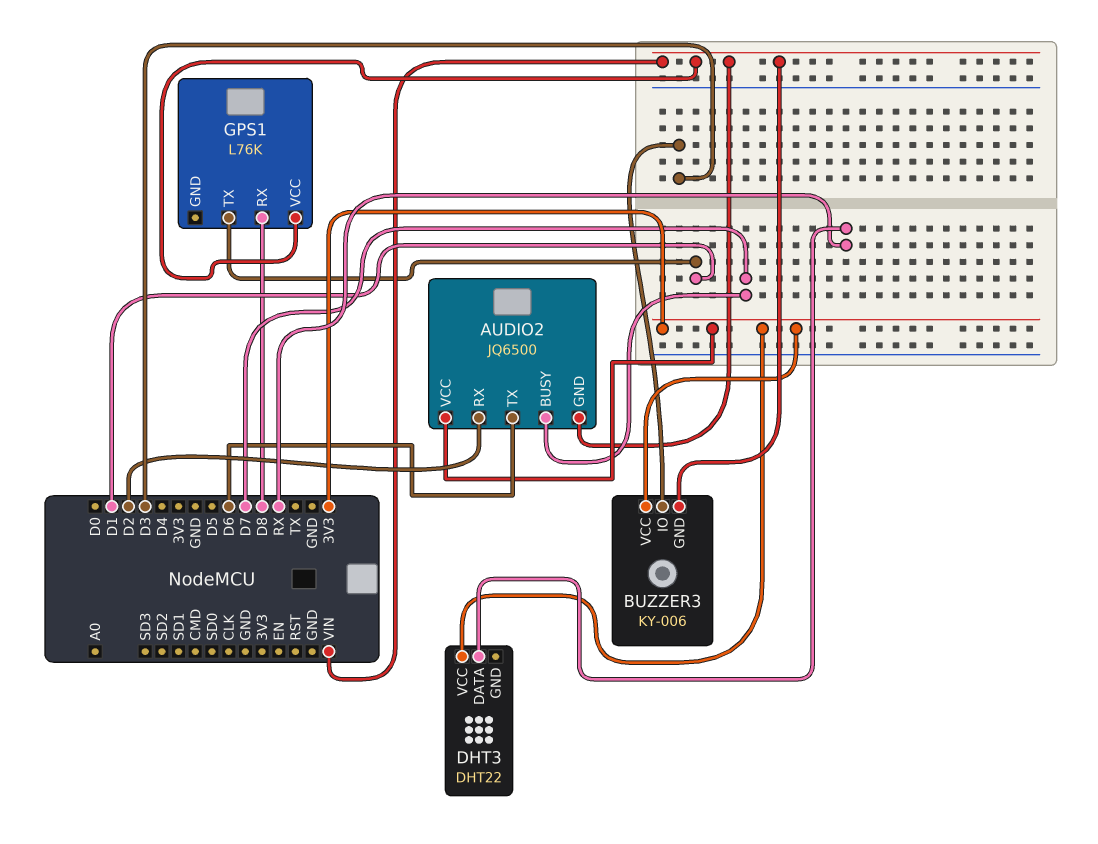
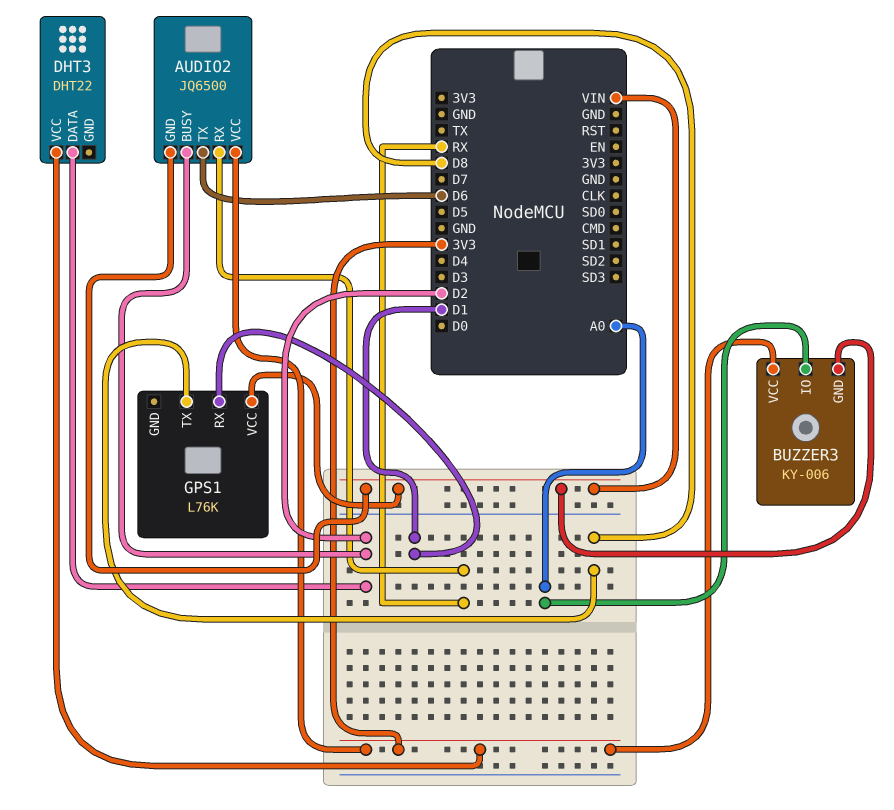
AUDIO2 pin BUSY: D7 -> D2
AUDIO2 pin RX: D2 -> RX
BUZZER3 pin IO: D3 -> A0
DHT3 pin DATA: RX -> D2
GPS1 pin RX: D8 -> D1
GPS1 pin TX: D1 -> D8

